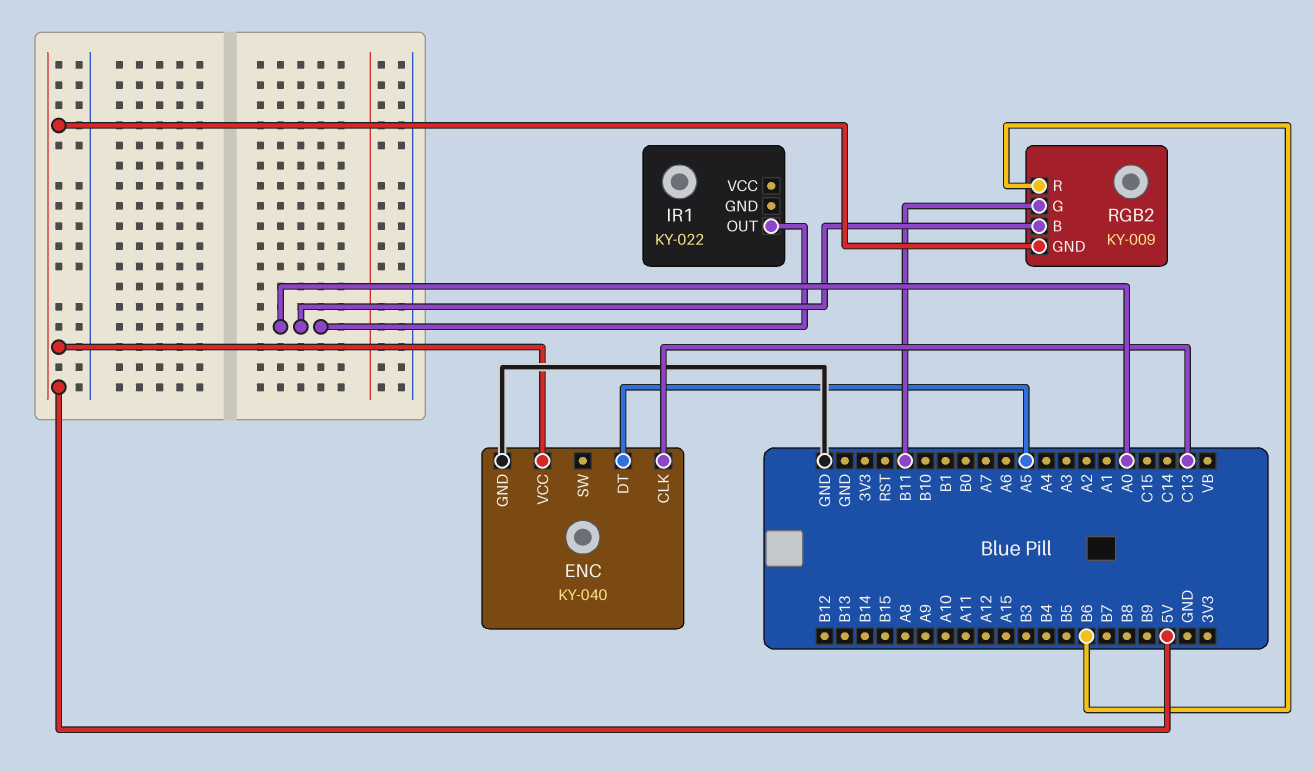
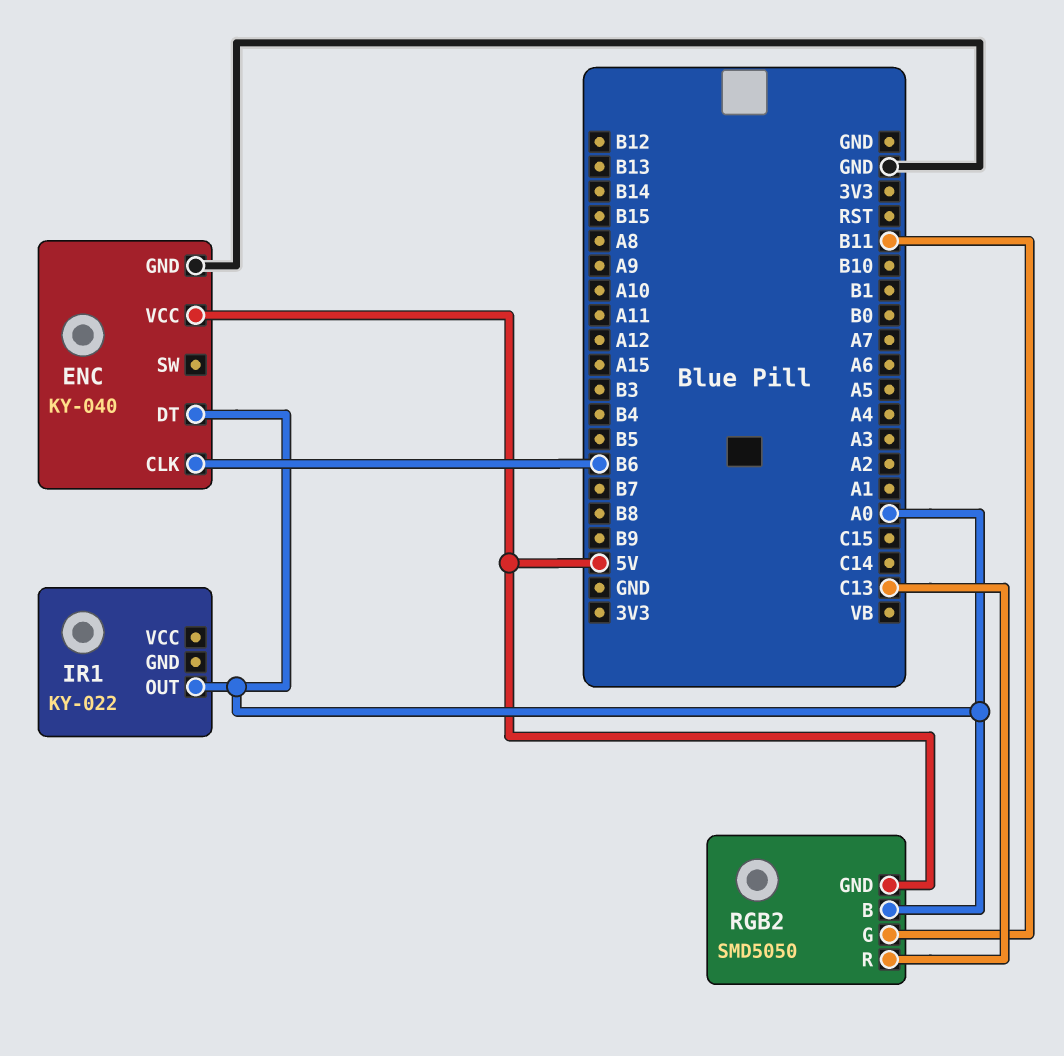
ENC pin CLK: C13 -> B6
ENC pin DT: A5 -> A0
RGB2: KY-009 -> SMD5050
RGB2 pin R: B6 -> C13

